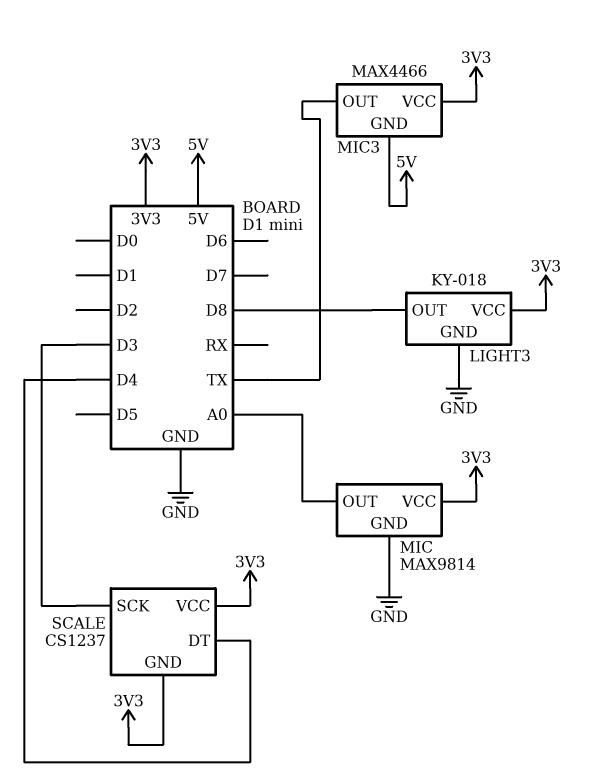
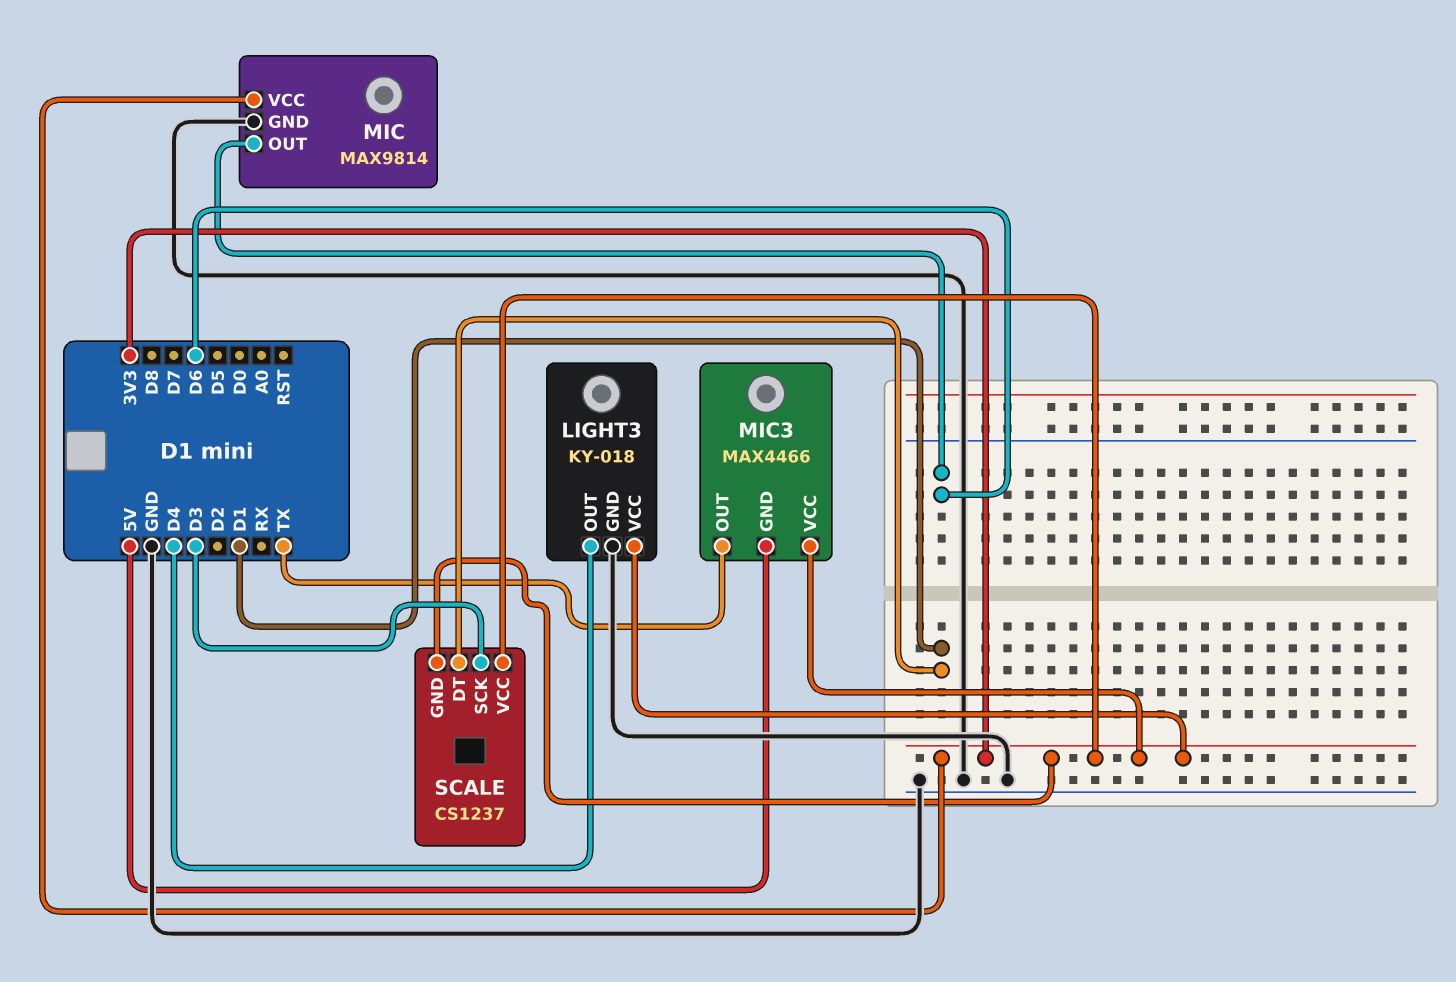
LIGHT3 pin OUT: D8 -> D4
MIC pin OUT: A0 -> D6
SCALE pin DT: D4 -> D1

